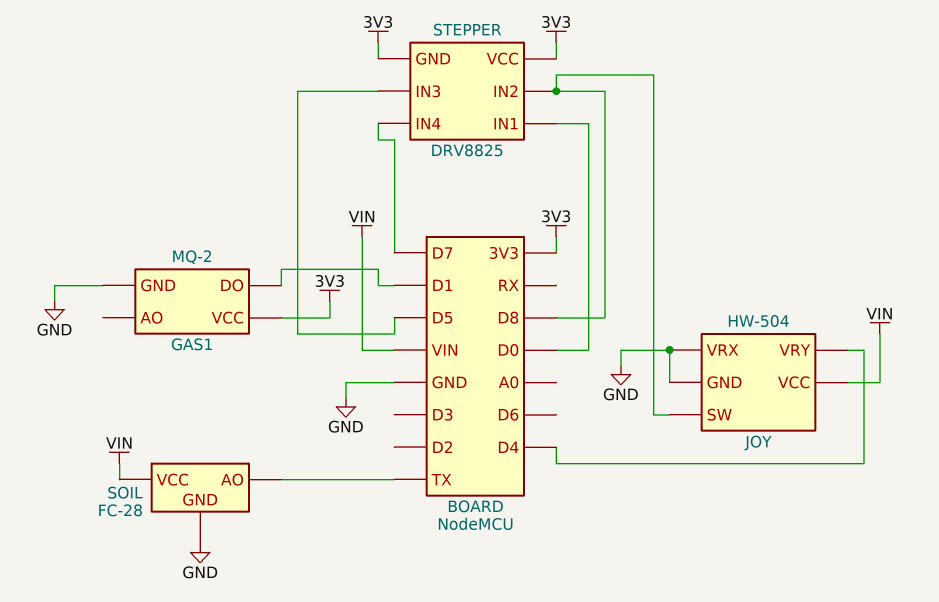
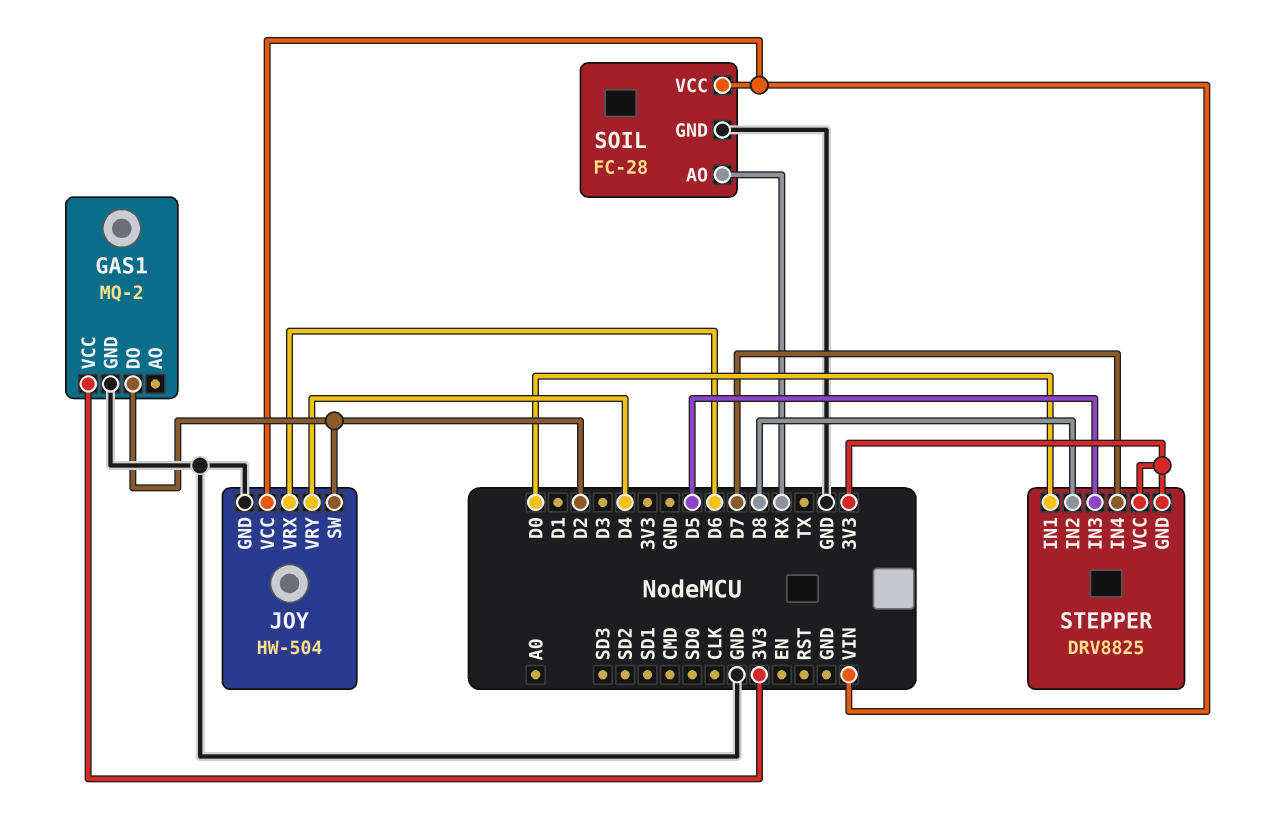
GAS1 pin DO: D1 -> D2
JOY pin SW: D8 -> D2
JOY pin VRX: GND -> D6
SOIL pin AO: TX -> RX

